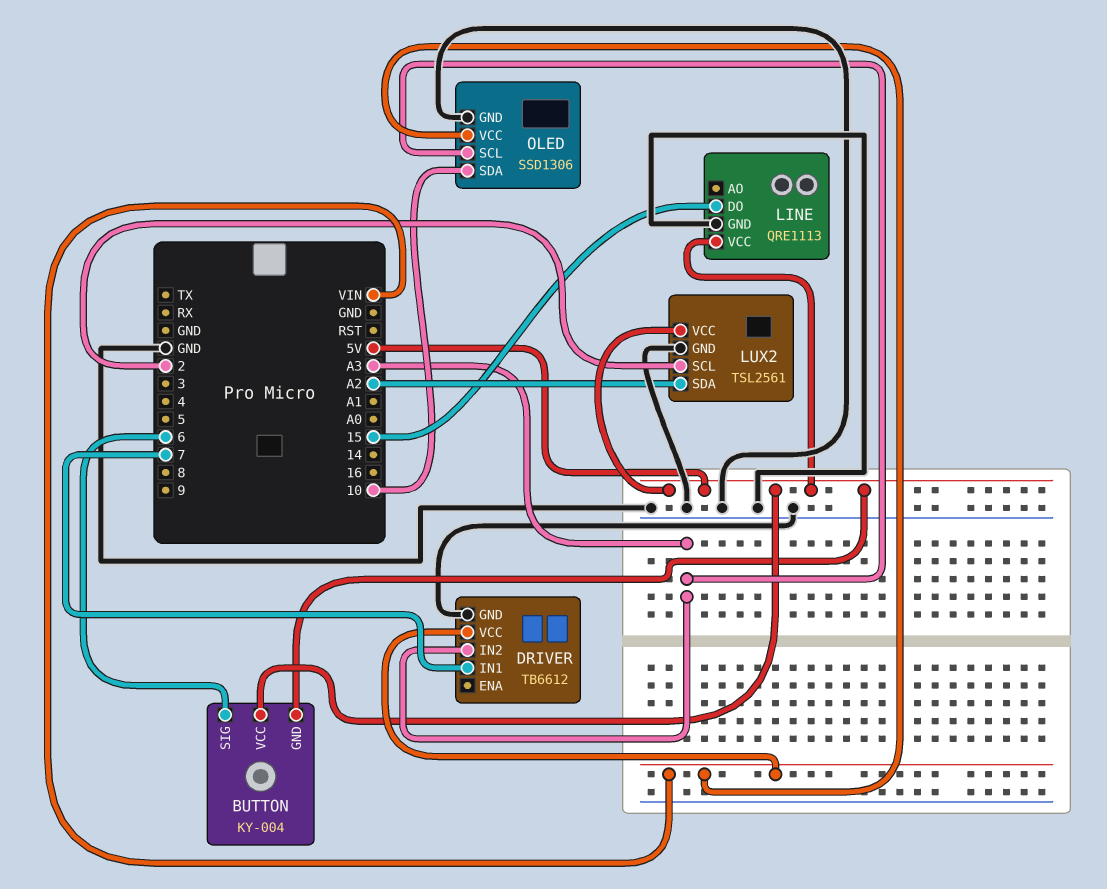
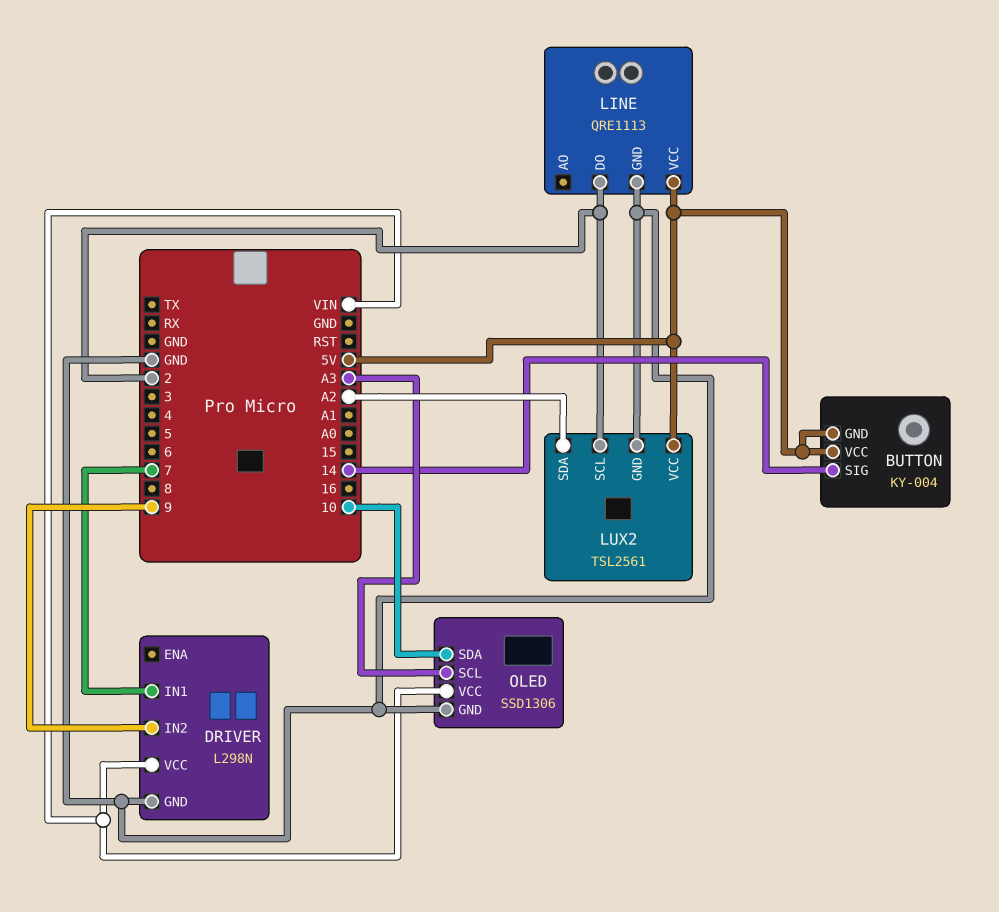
BUTTON pin SIG: 6 -> 14
DRIVER: TB6612 -> L298N
DRIVER pin IN2: A3 -> 9
LINE pin DO: 15 -> 2

